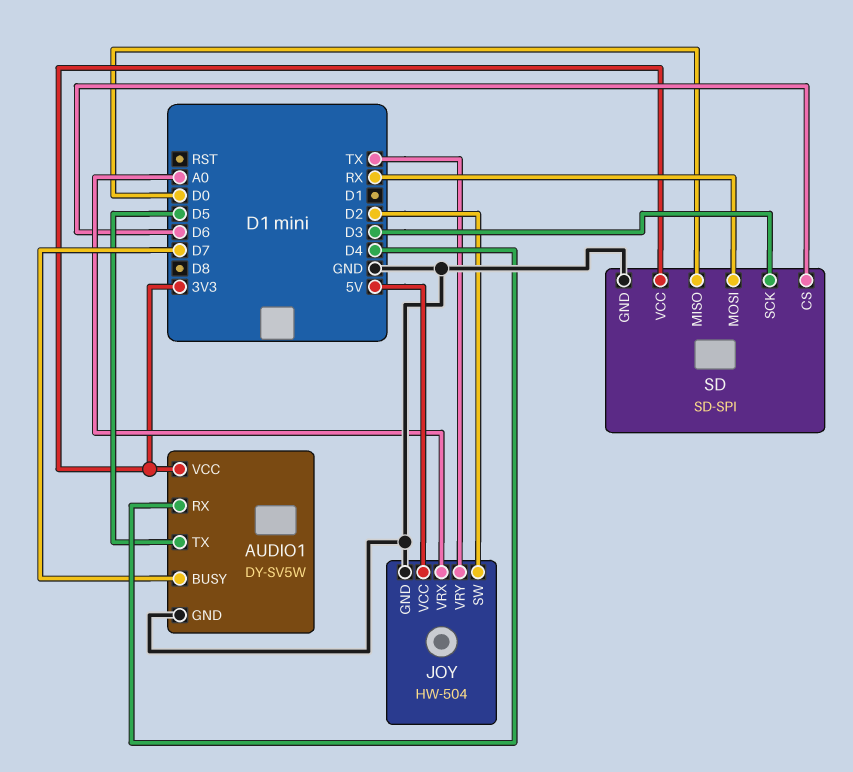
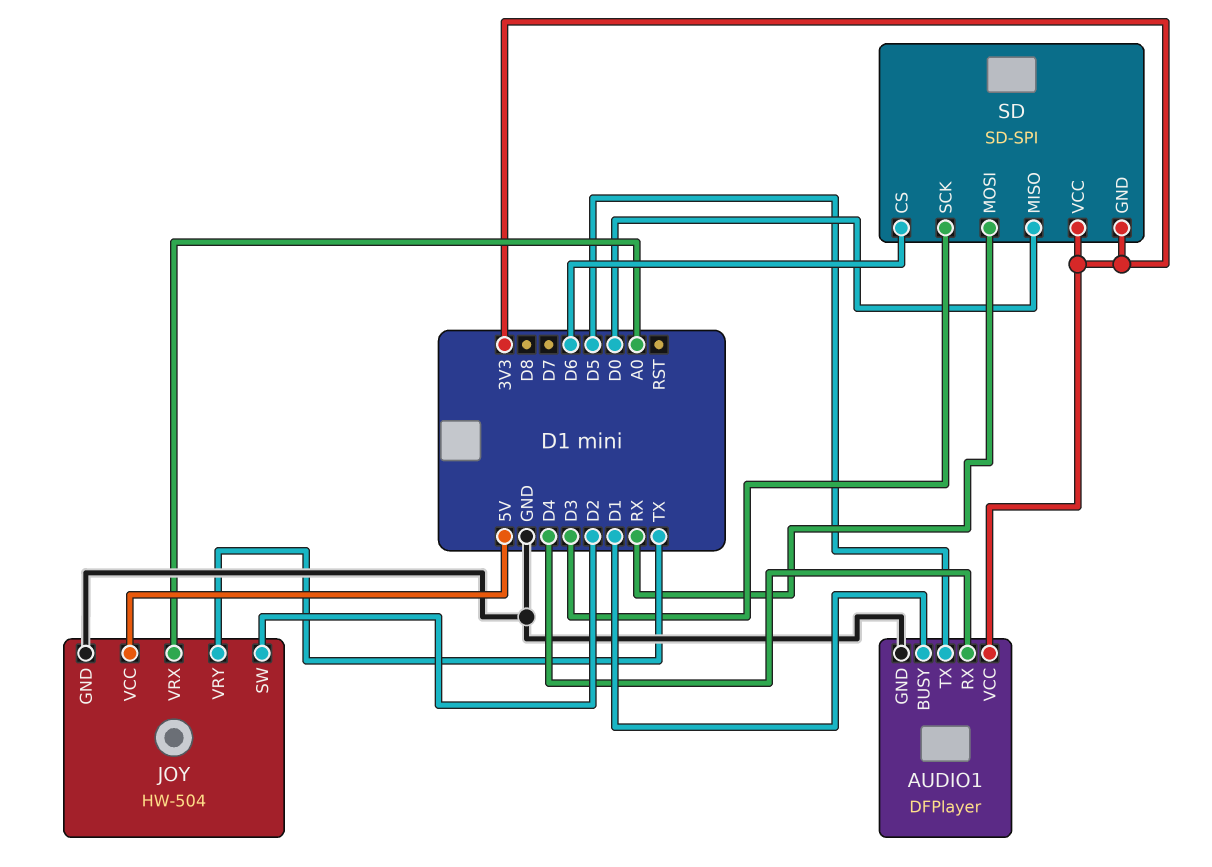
AUDIO1: DY-SV5W -> DFPlayer
AUDIO1 pin BUSY: D7 -> D1
SD pin GND: GND -> 3V3

